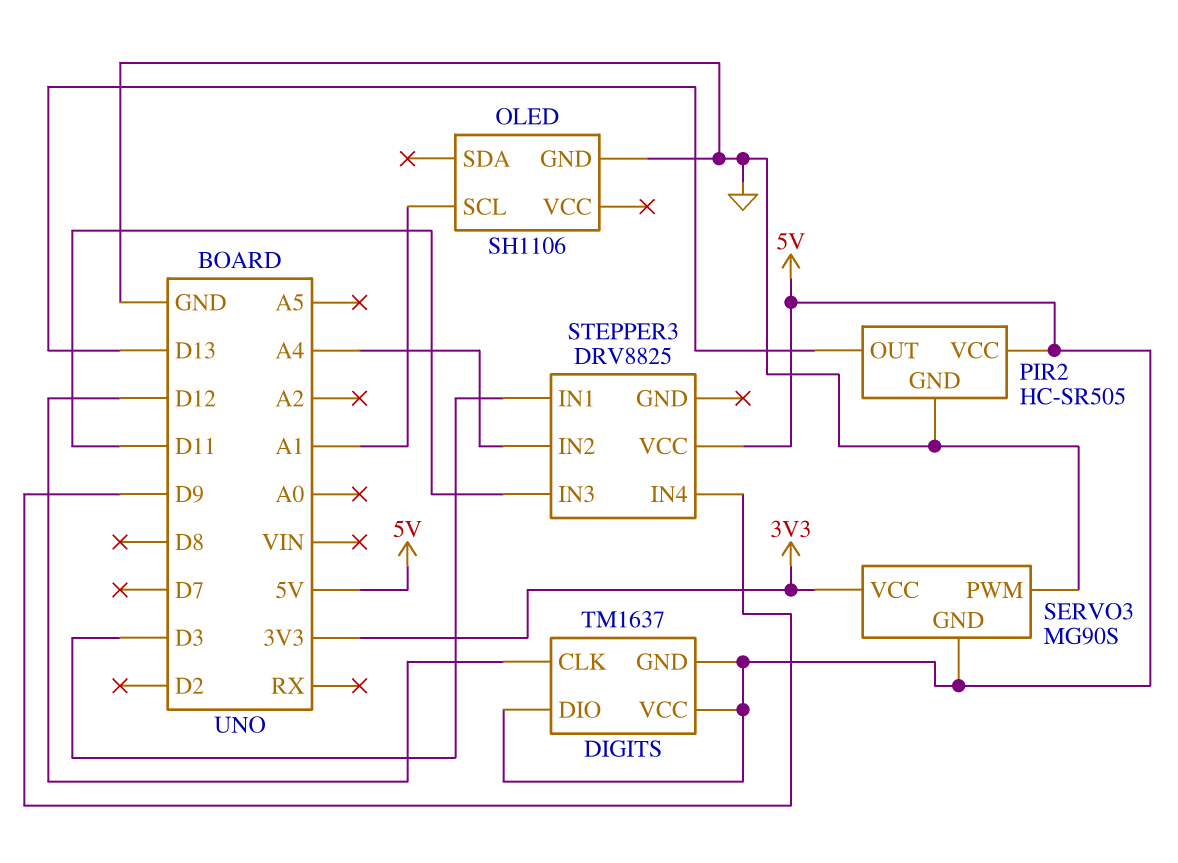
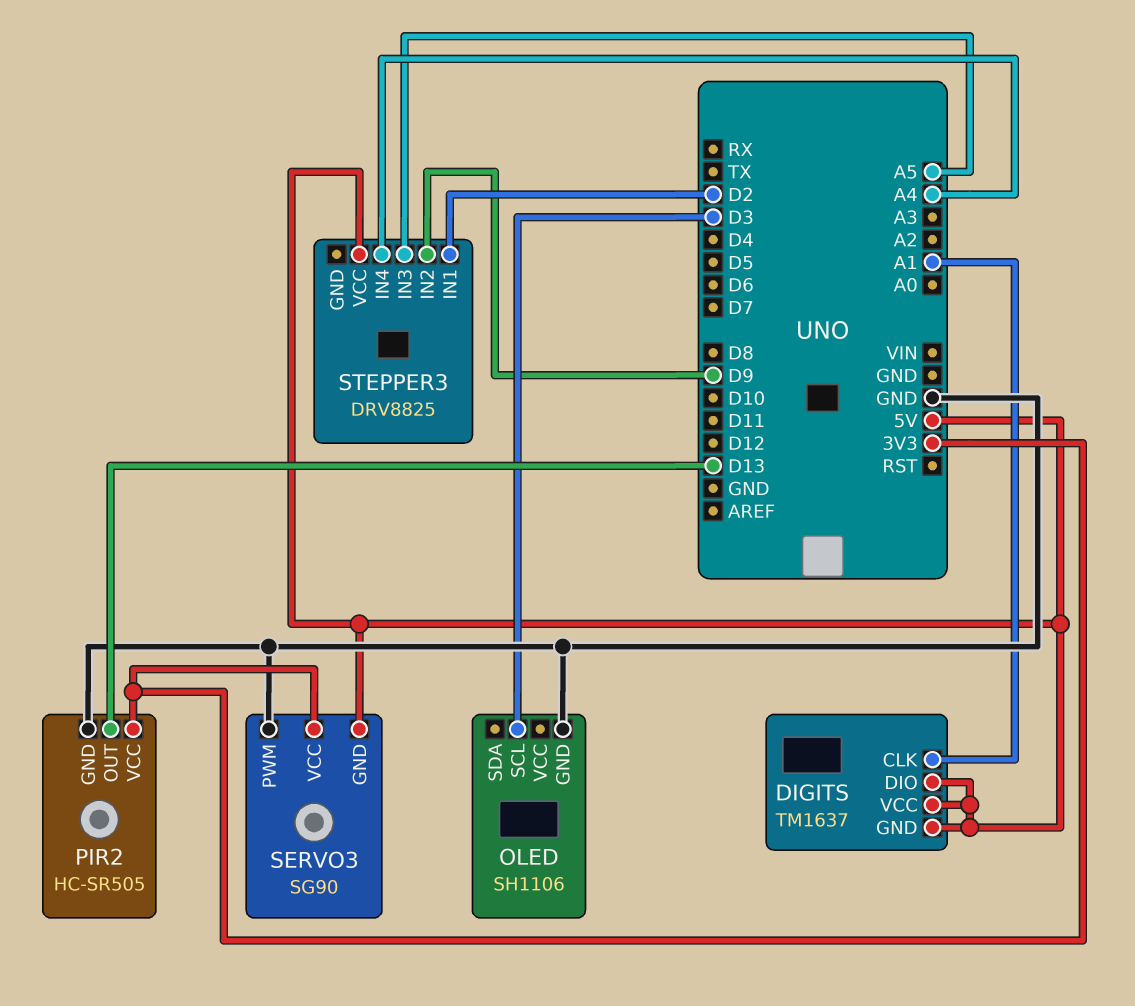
DIGITS pin CLK: D12 -> A1
OLED pin SCL: A1 -> D3
PIR2 pin VCC: 5V -> 3V3
SERVO3: MG90S -> SG90
STEPPER3 pin IN1: D3 -> D2
STEPPER3 pin IN2: A4 -> D9
STEPPER3 pin IN3: D11 -> A5
STEPPER3 pin IN4: D9 -> A4

